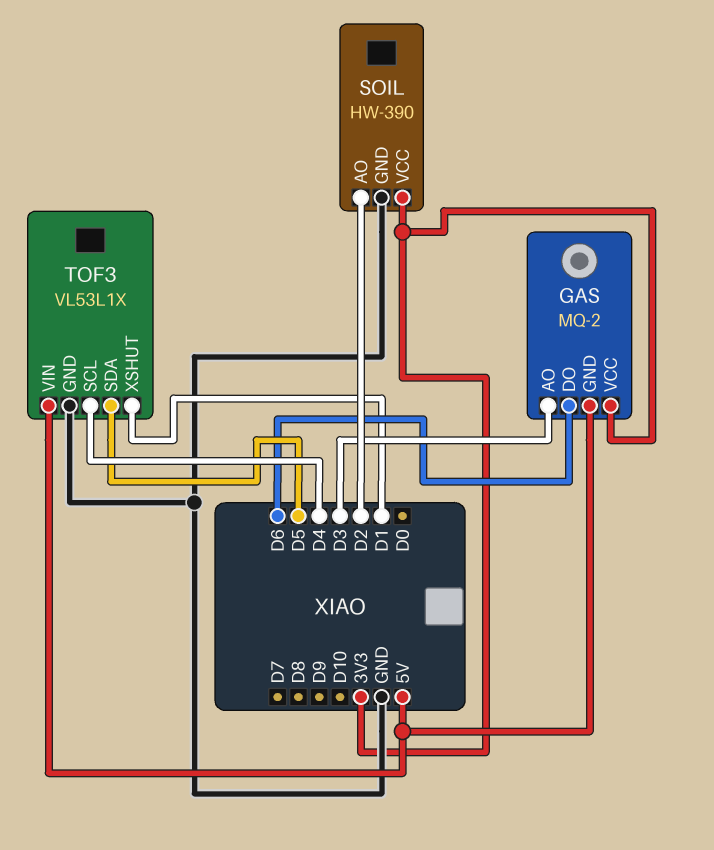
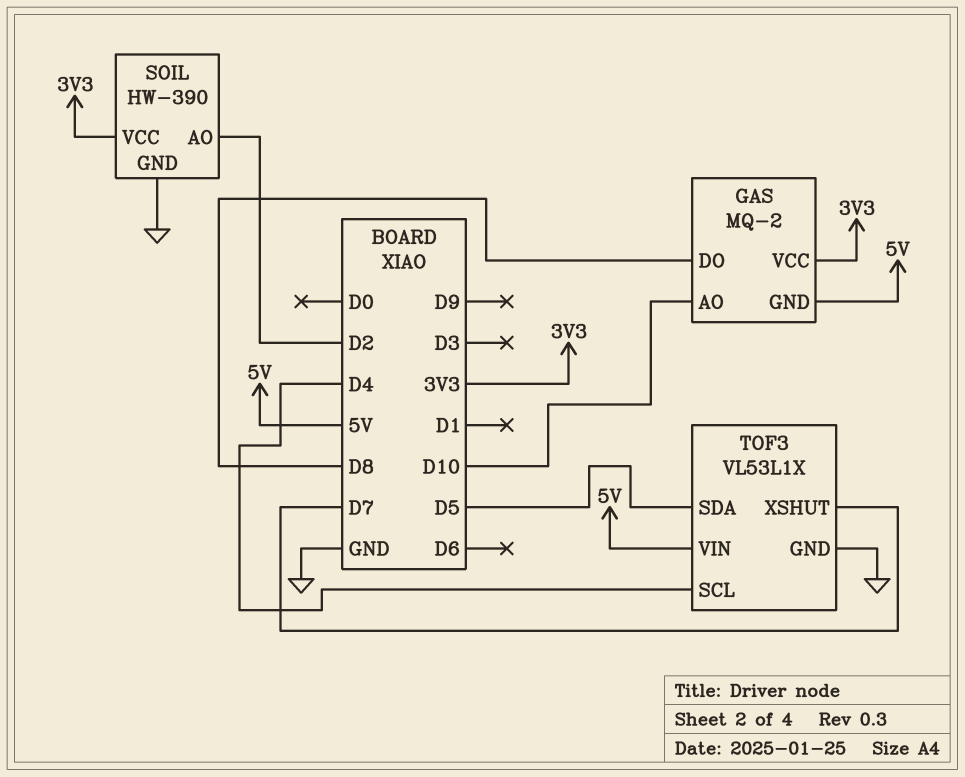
GAS pin AO: D3 -> D10
GAS pin DO: D6 -> D8
TOF3 pin XSHUT: D1 -> D7

